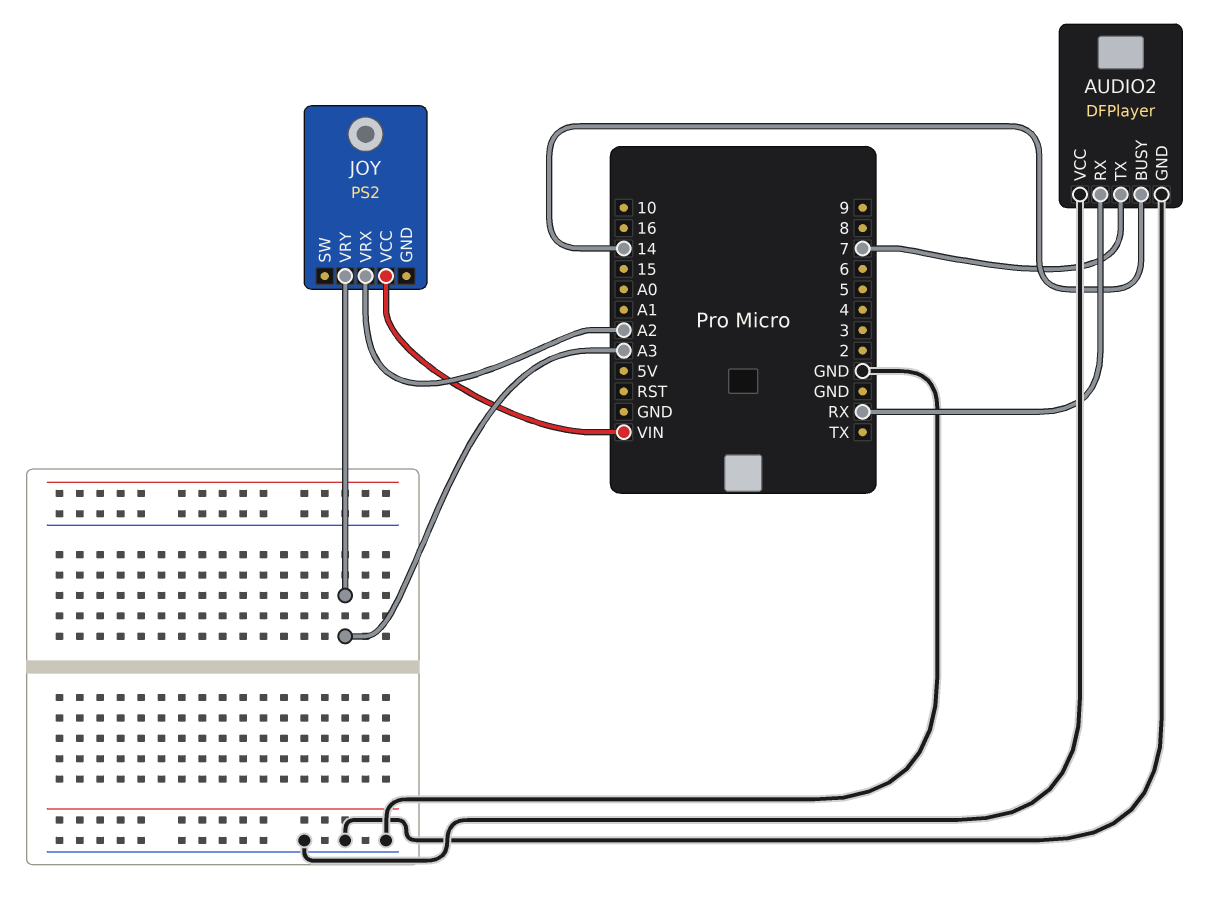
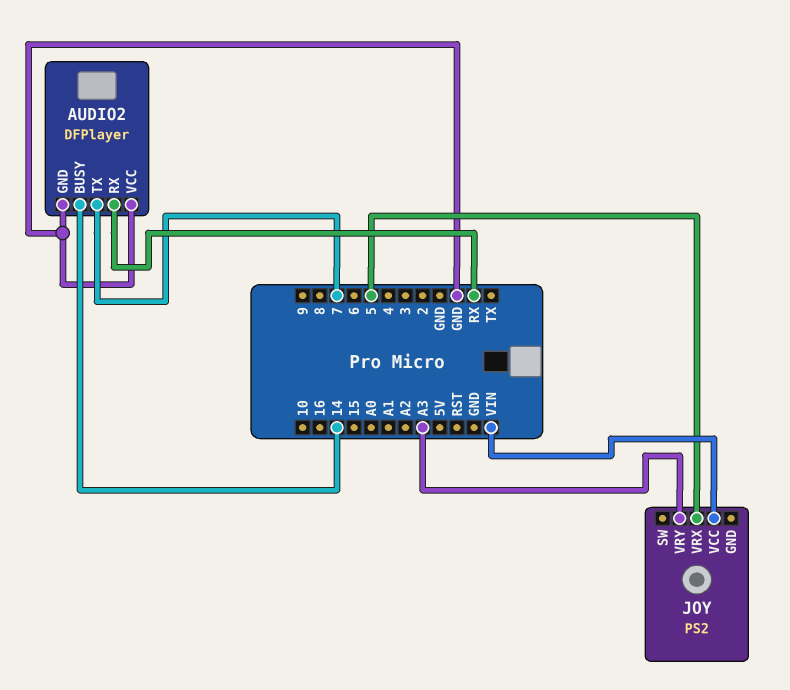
JOY pin VRX: A2 -> 5

